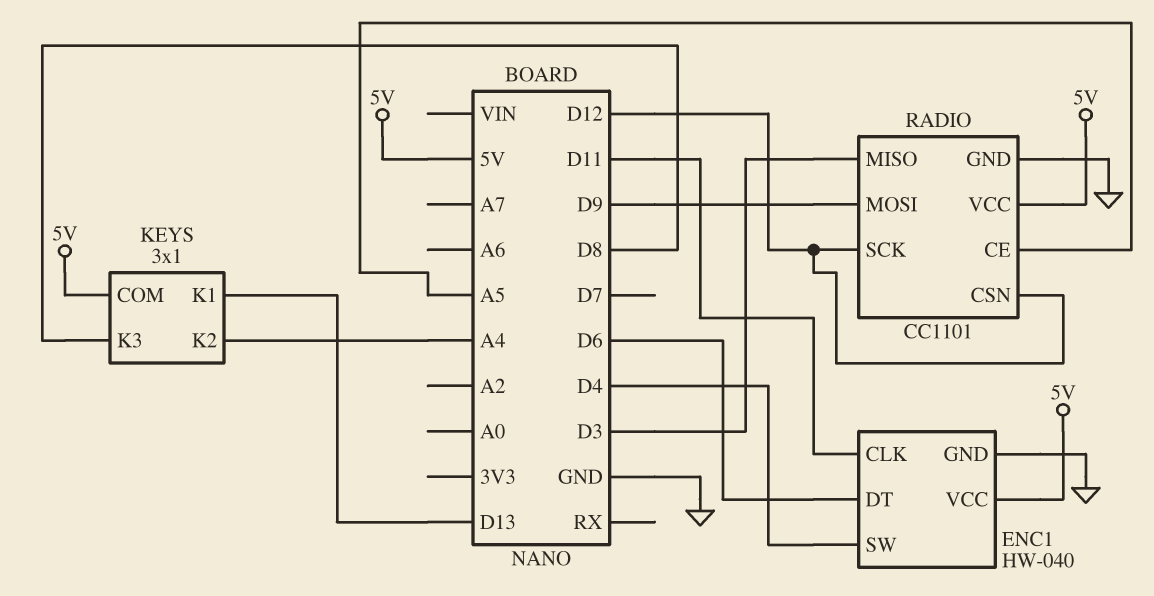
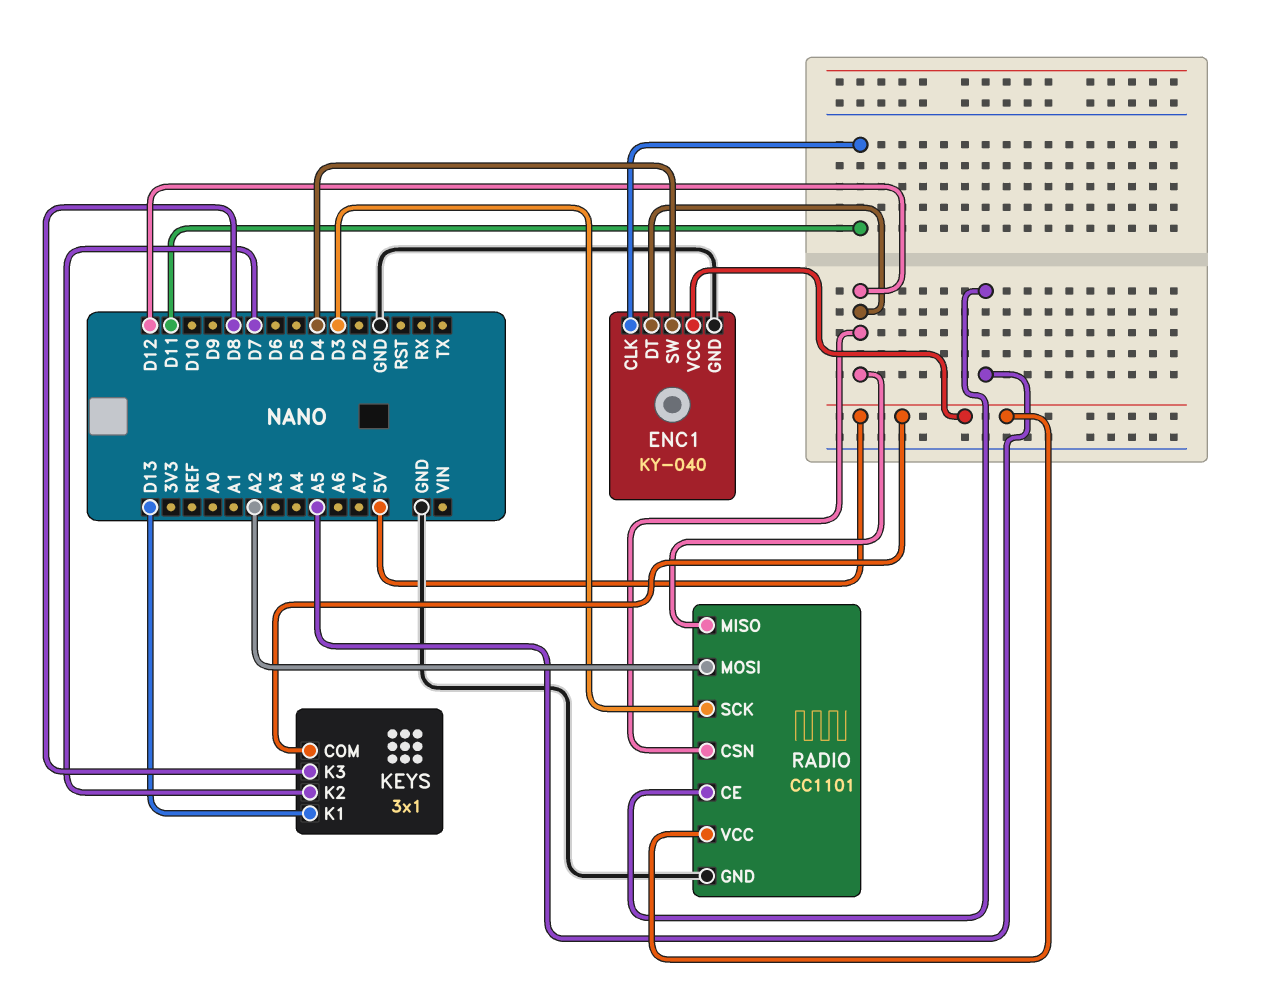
ENC1: HW-040 -> KY-040
ENC1 pin DT: D6 -> D12
KEYS pin K2: A4 -> D7
RADIO pin MISO: D3 -> D12
RADIO pin MOSI: D9 -> A2
RADIO pin SCK: D12 -> D3

